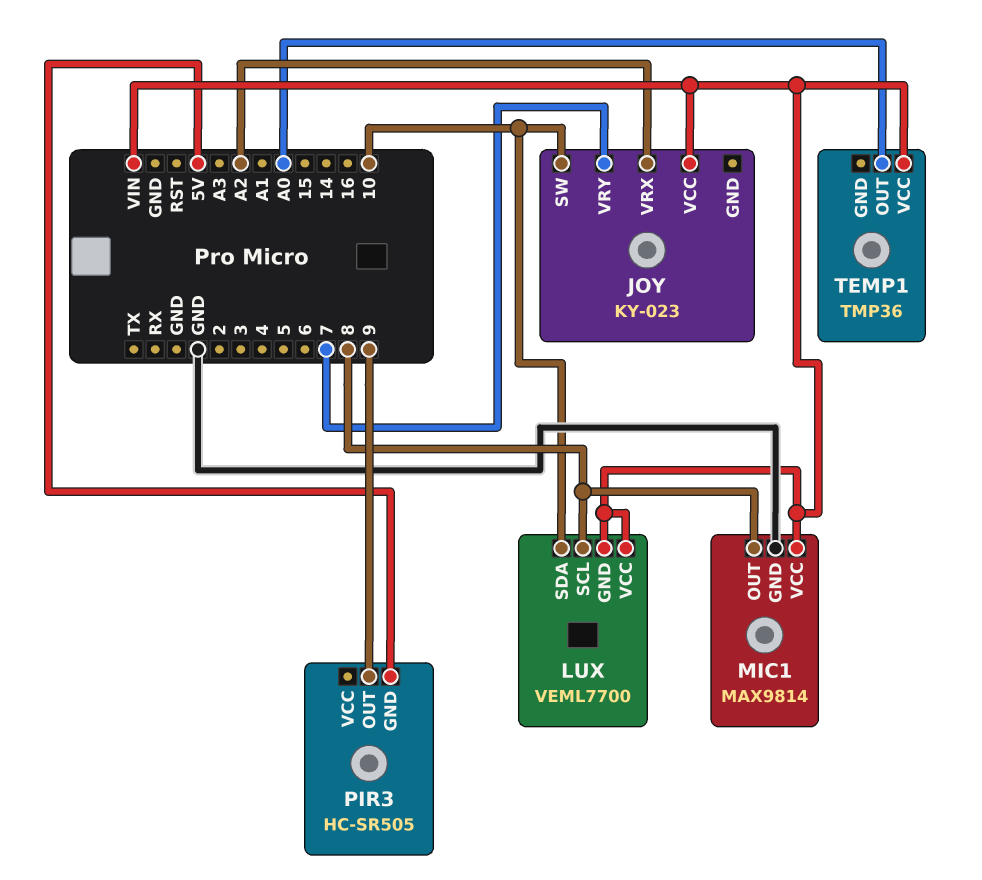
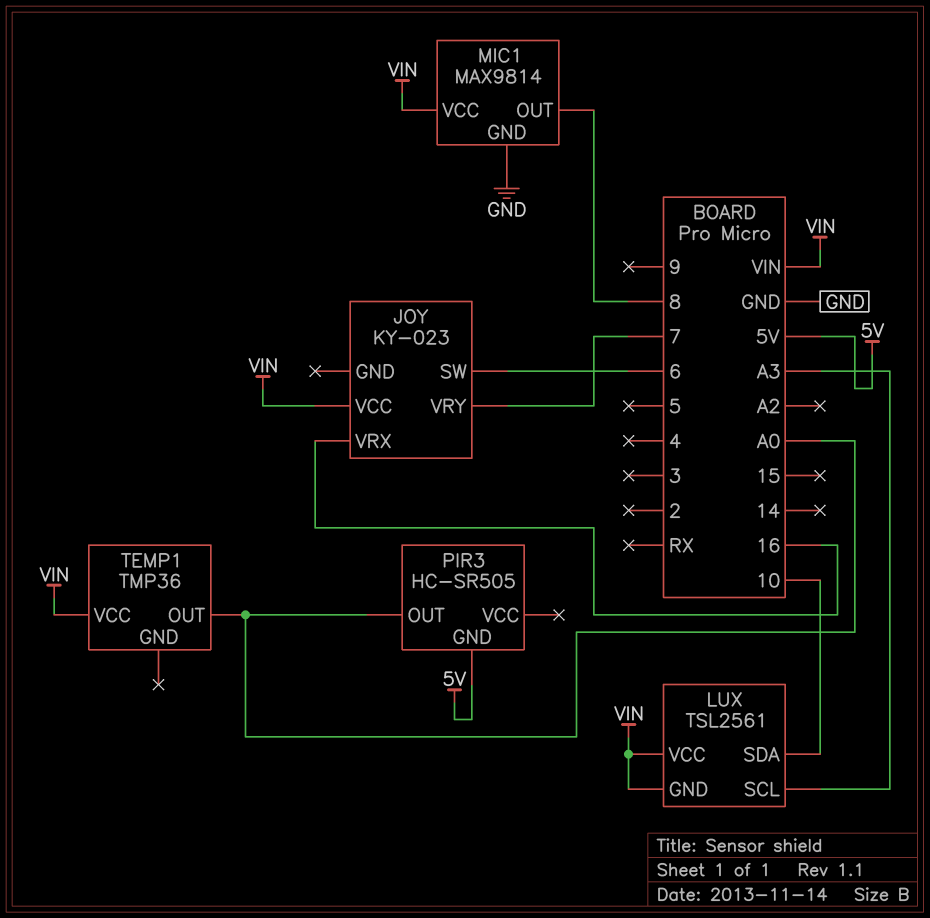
JOY pin SW: 10 -> 6
JOY pin VRX: A2 -> 16
LUX: VEML7700 -> TSL2561
LUX pin SCL: 8 -> A3
PIR3 pin OUT: 9 -> A0

